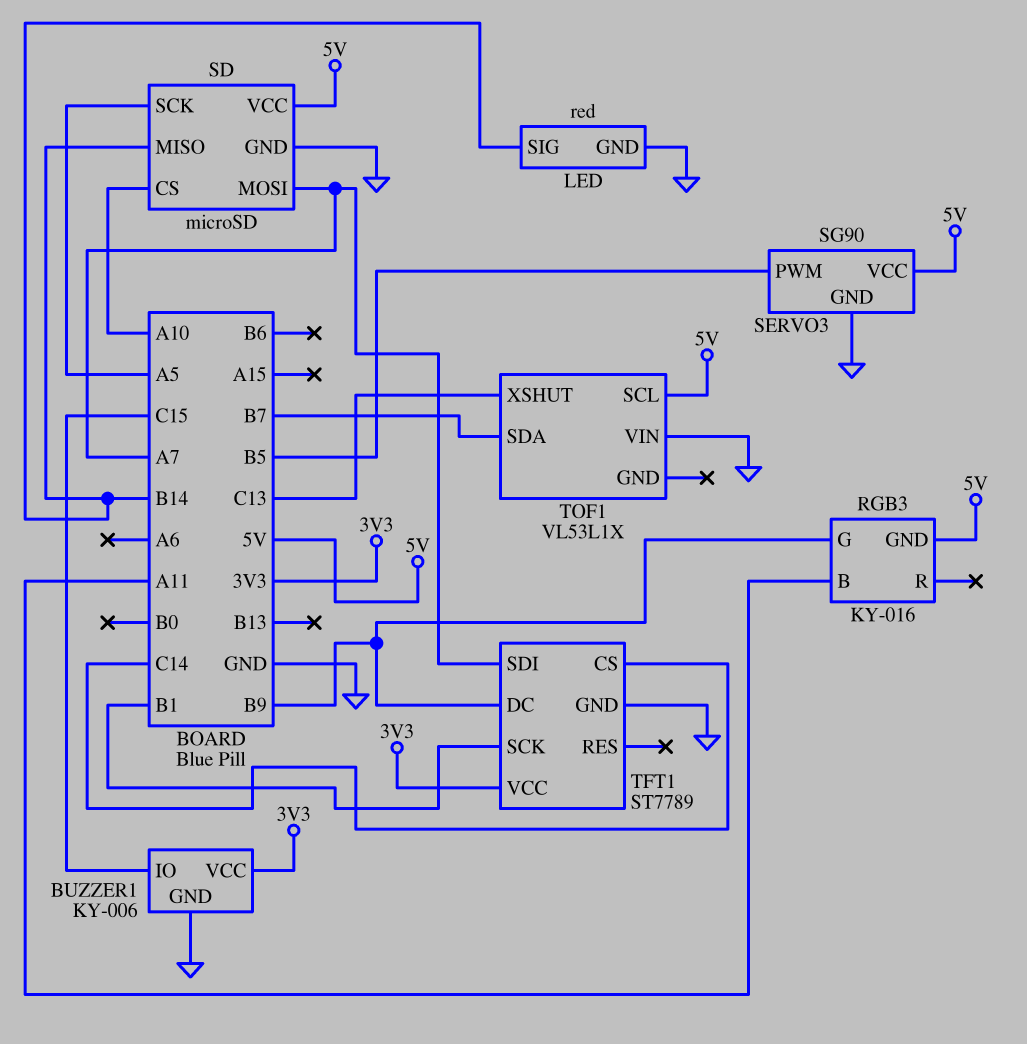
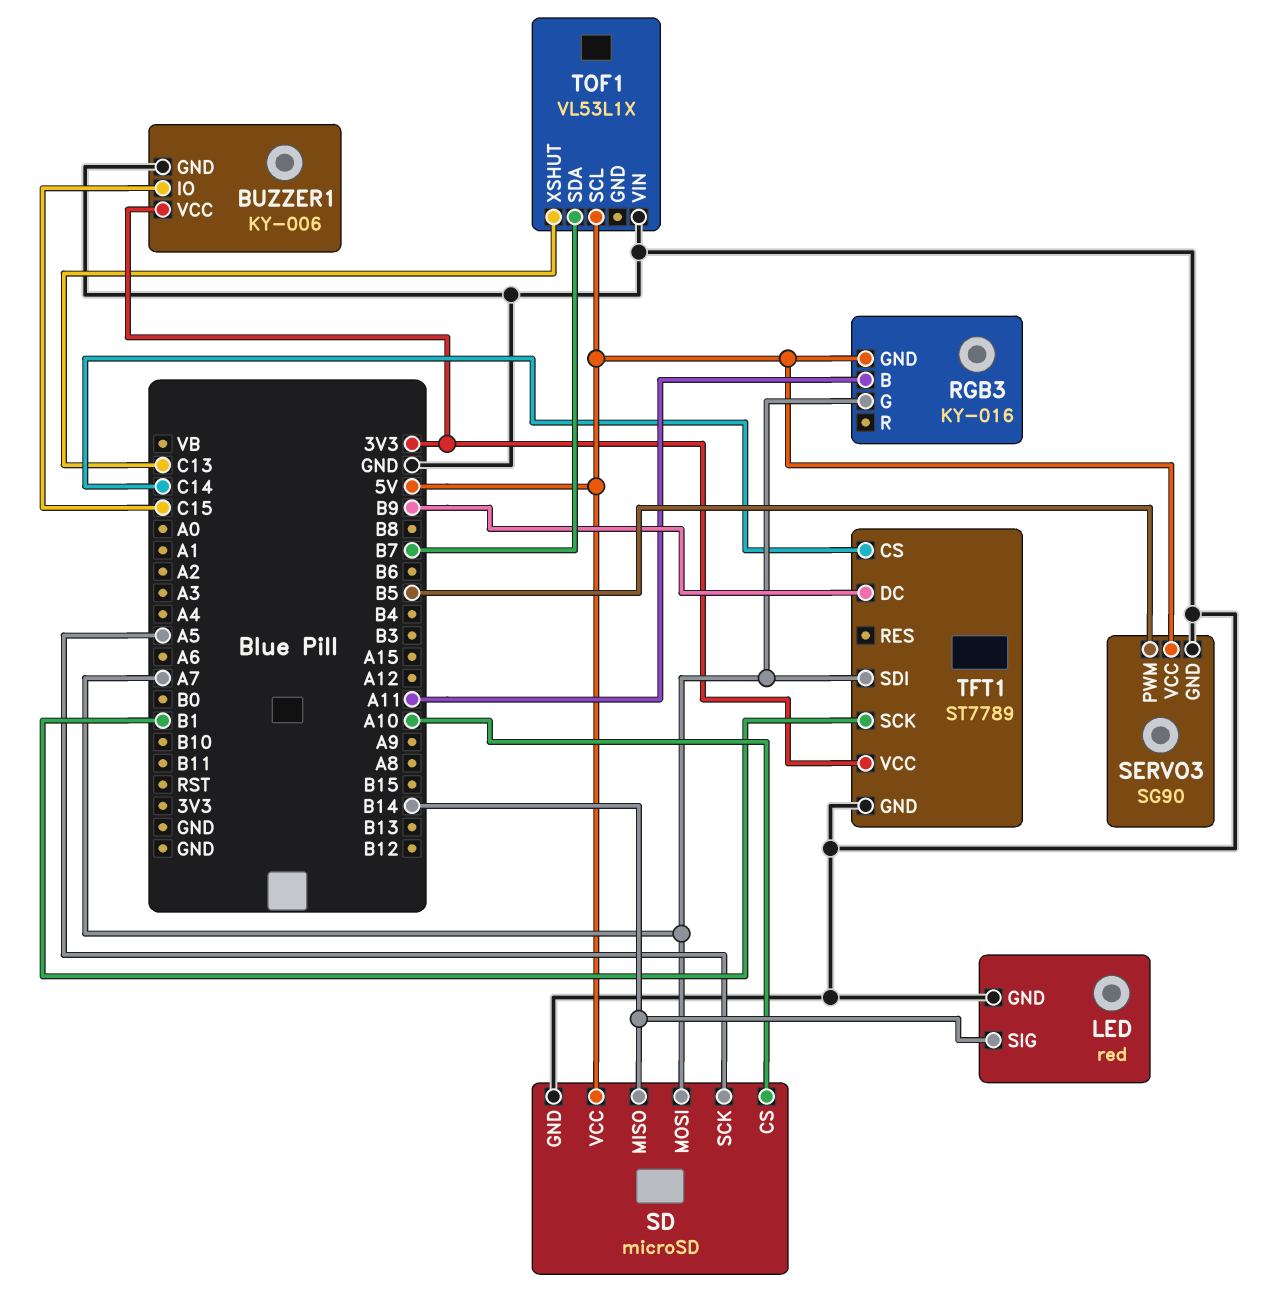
RGB3 pin G: B9 -> A7

